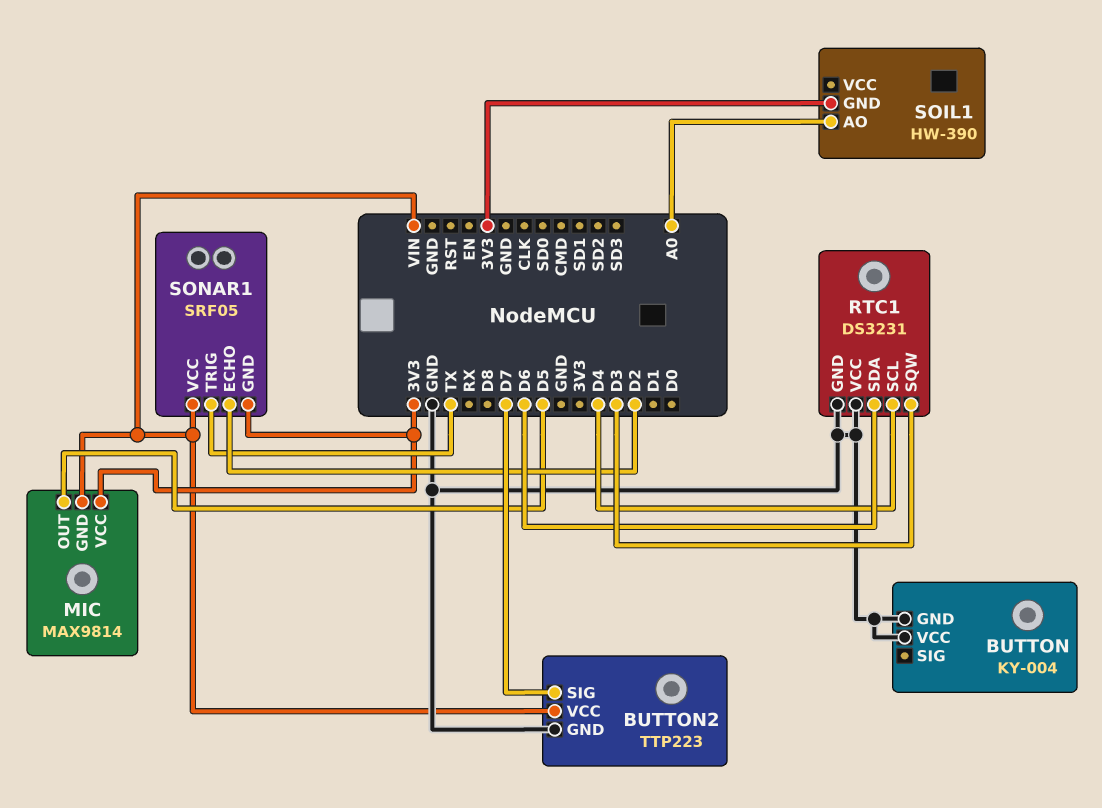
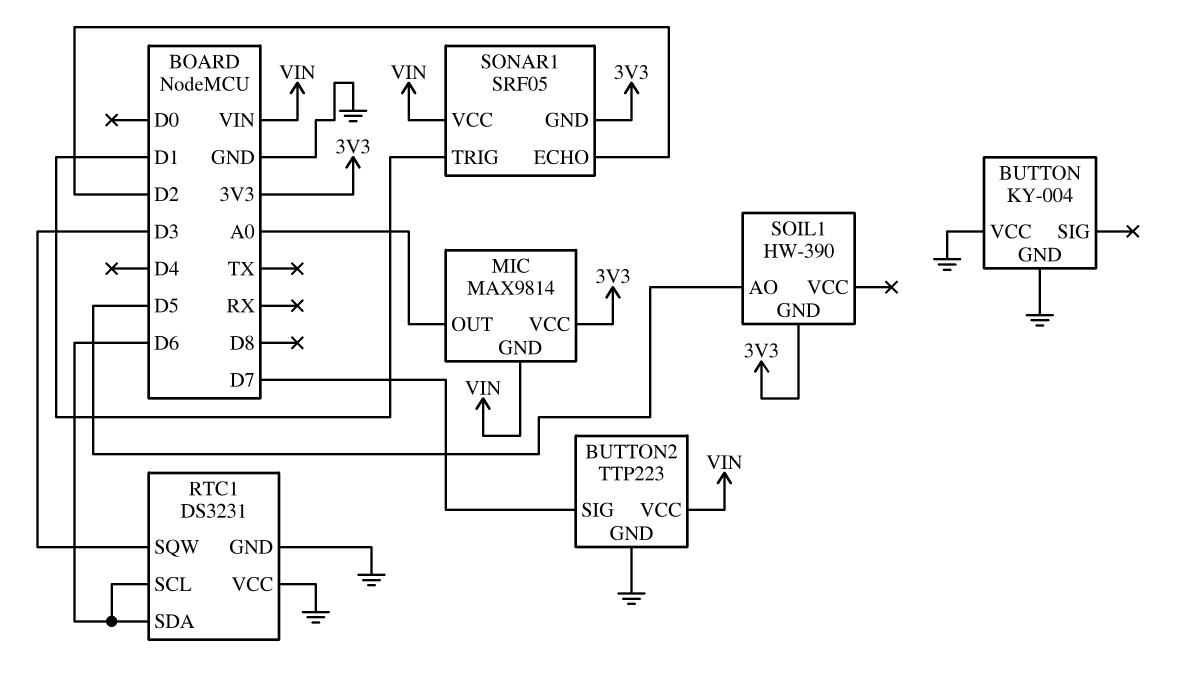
MIC pin OUT: D5 -> A0
RTC1 pin SCL: D4 -> D6
SOIL1 pin AO: A0 -> D5
SONAR1 pin TRIG: TX -> D1

